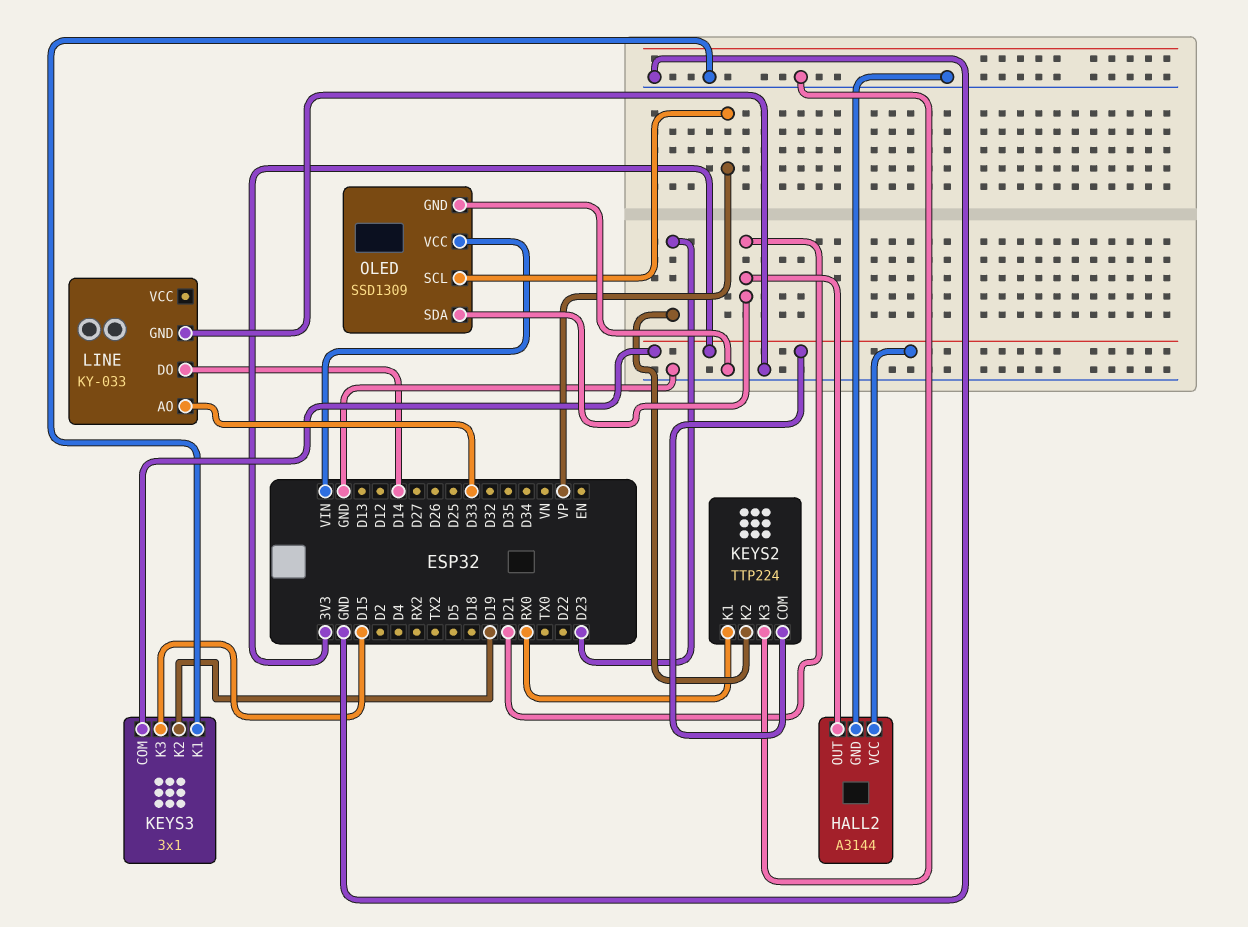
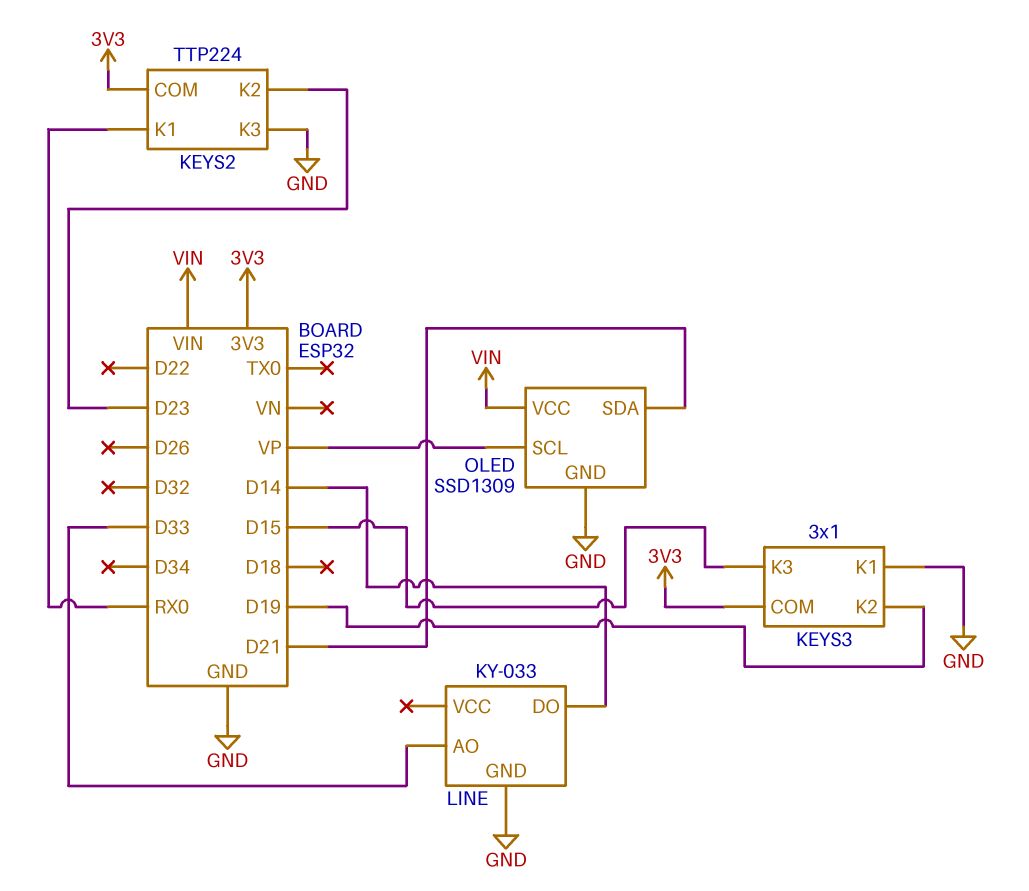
HALL2: A3144 -> none
HALL2 pin GND: GND -> none
HALL2 pin OUT: D21 -> none
HALL2 pin VCC: 3V3 -> none

